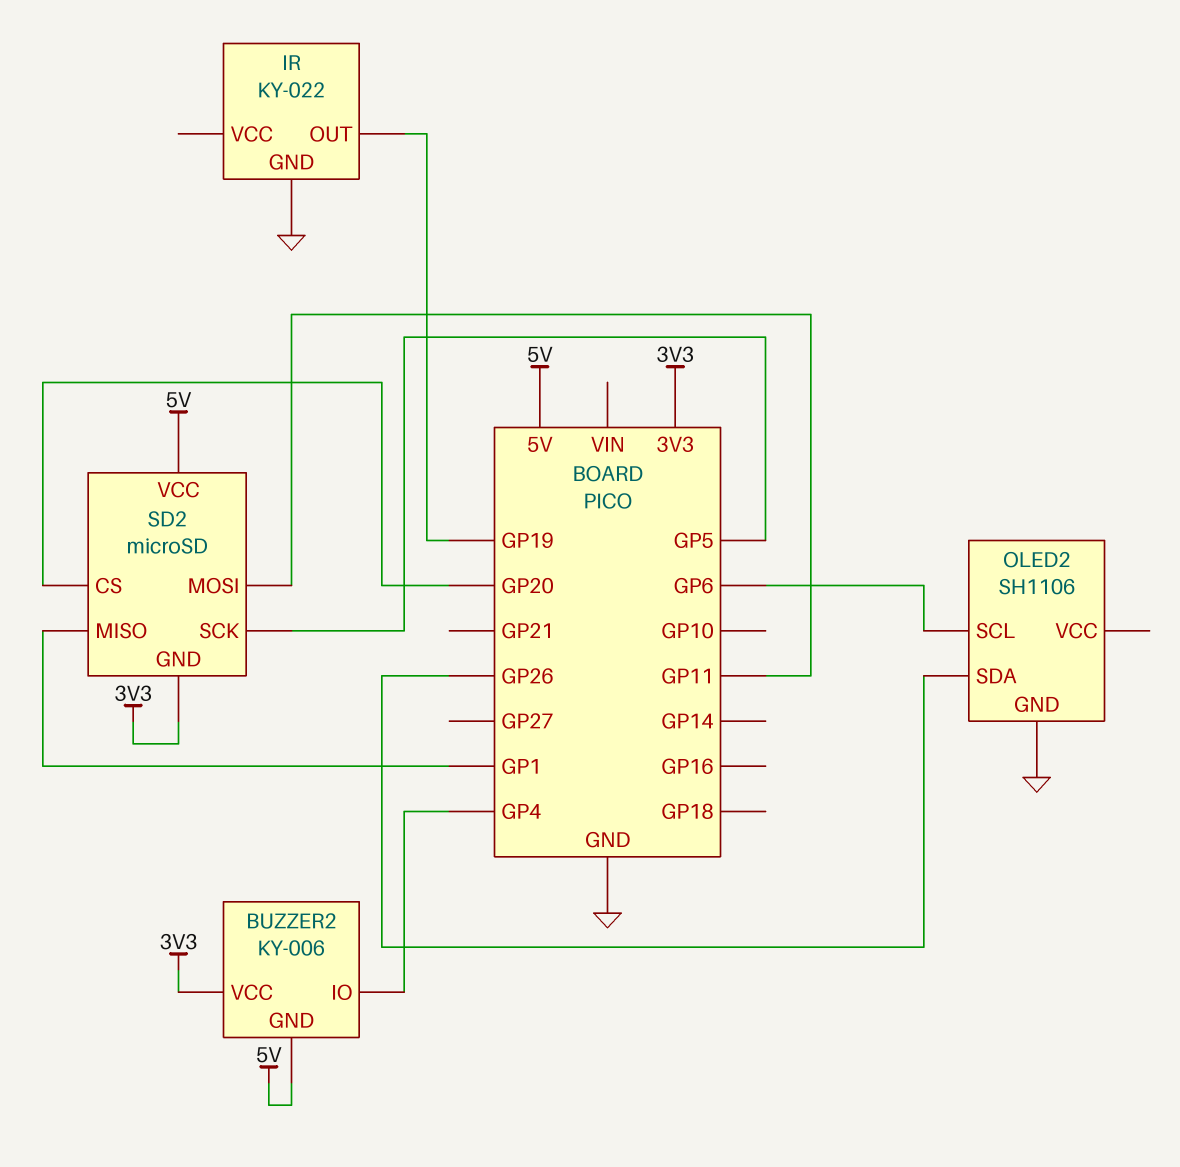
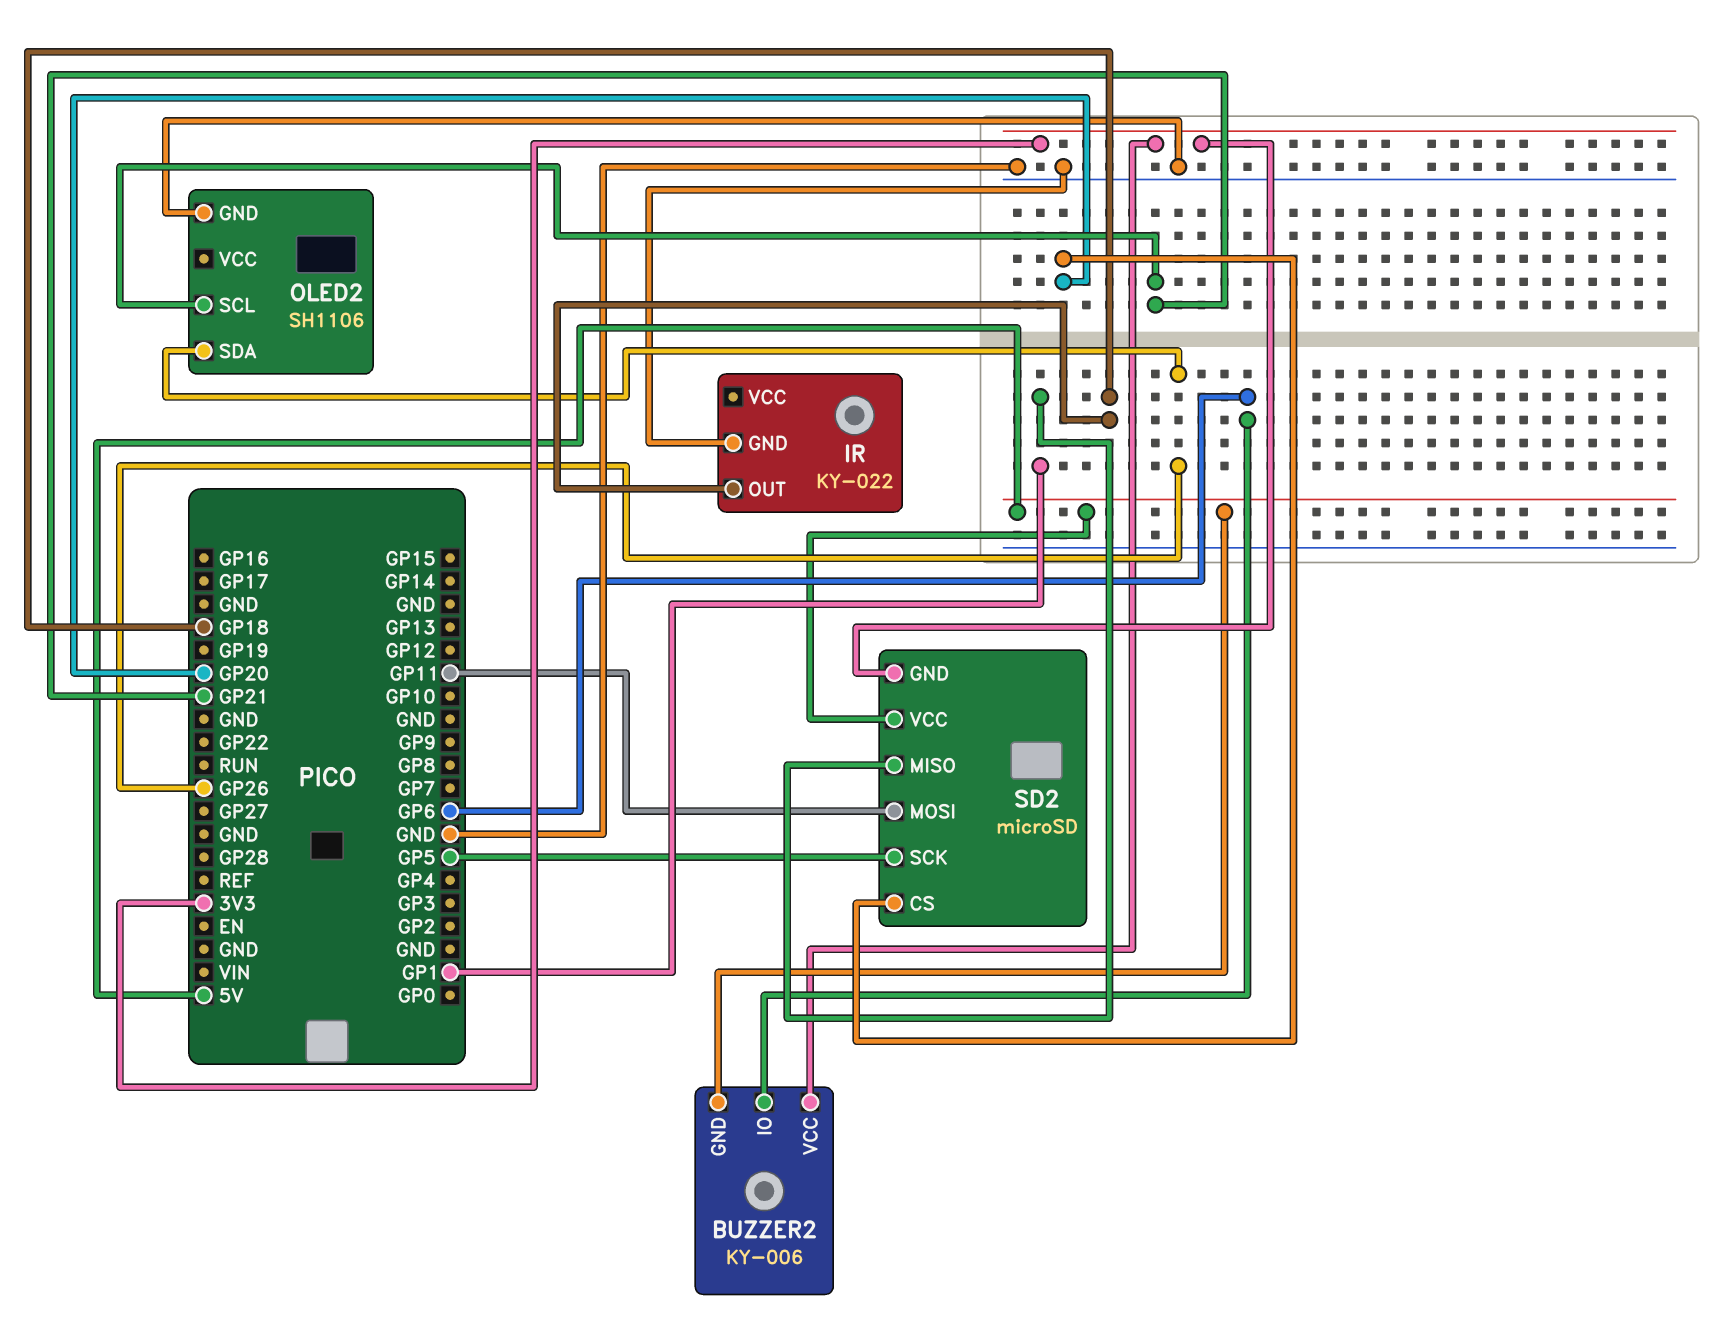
BUZZER2 pin IO: GP4 -> GP6
IR pin OUT: GP19 -> GP18
OLED2 pin SCL: GP6 -> GP21

